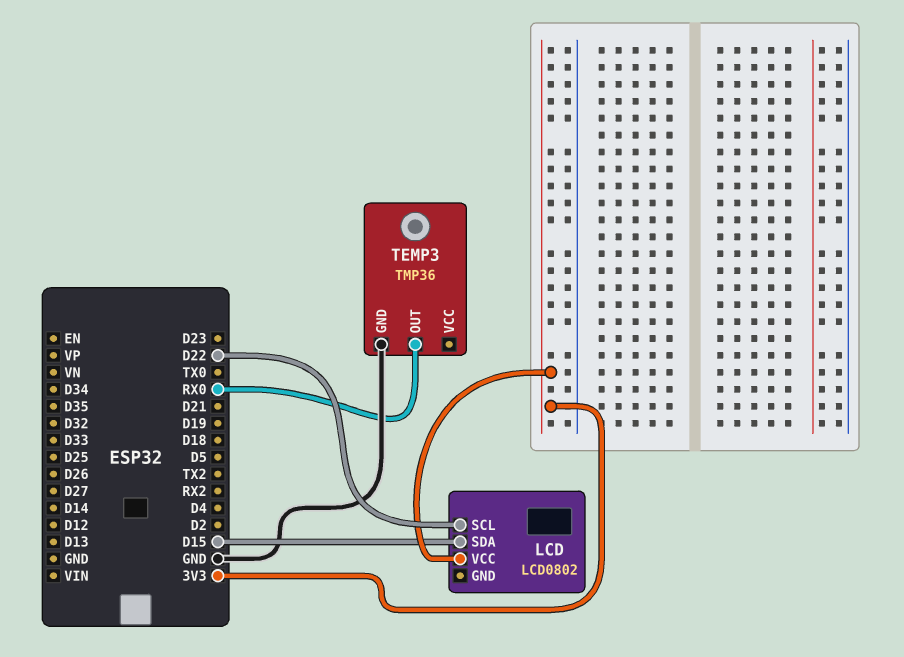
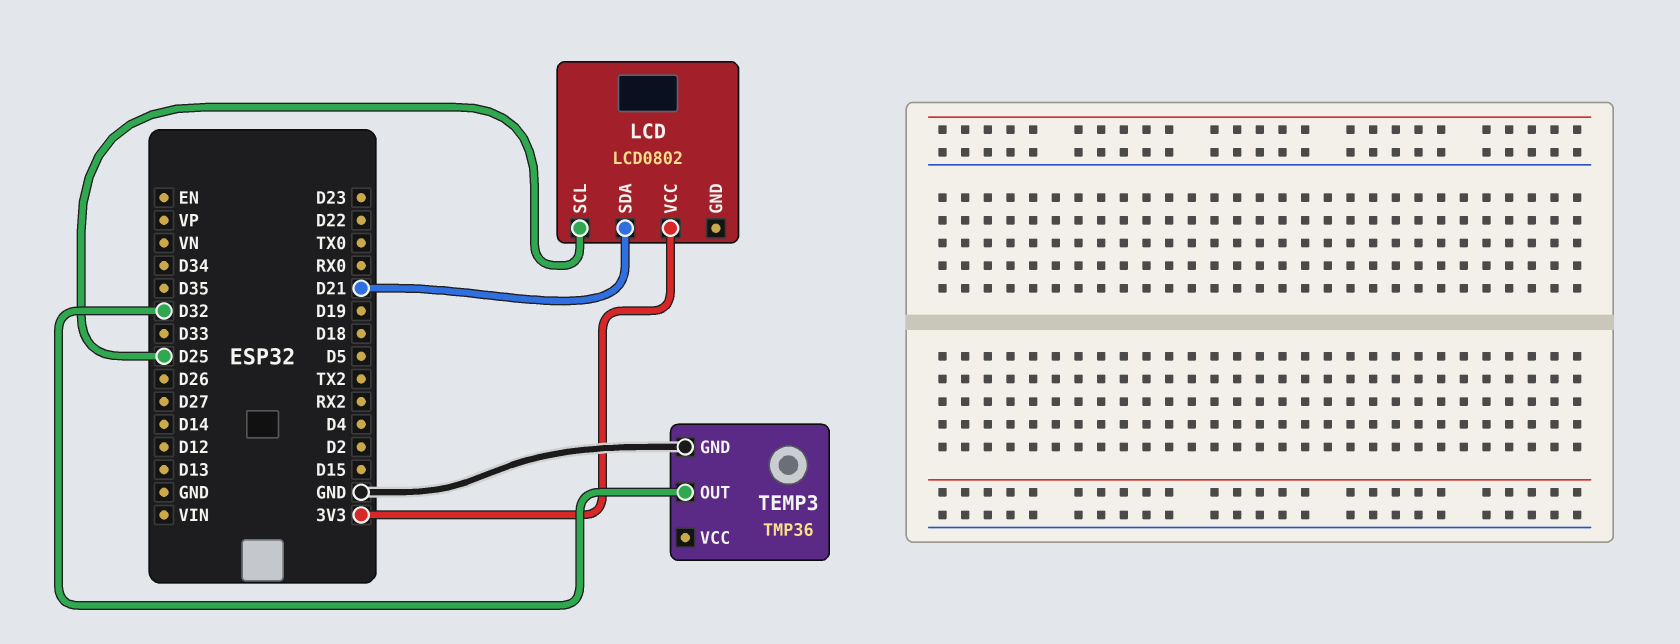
LCD pin SCL: D22 -> D25
LCD pin SDA: D15 -> D21
TEMP3 pin OUT: RX0 -> D32

